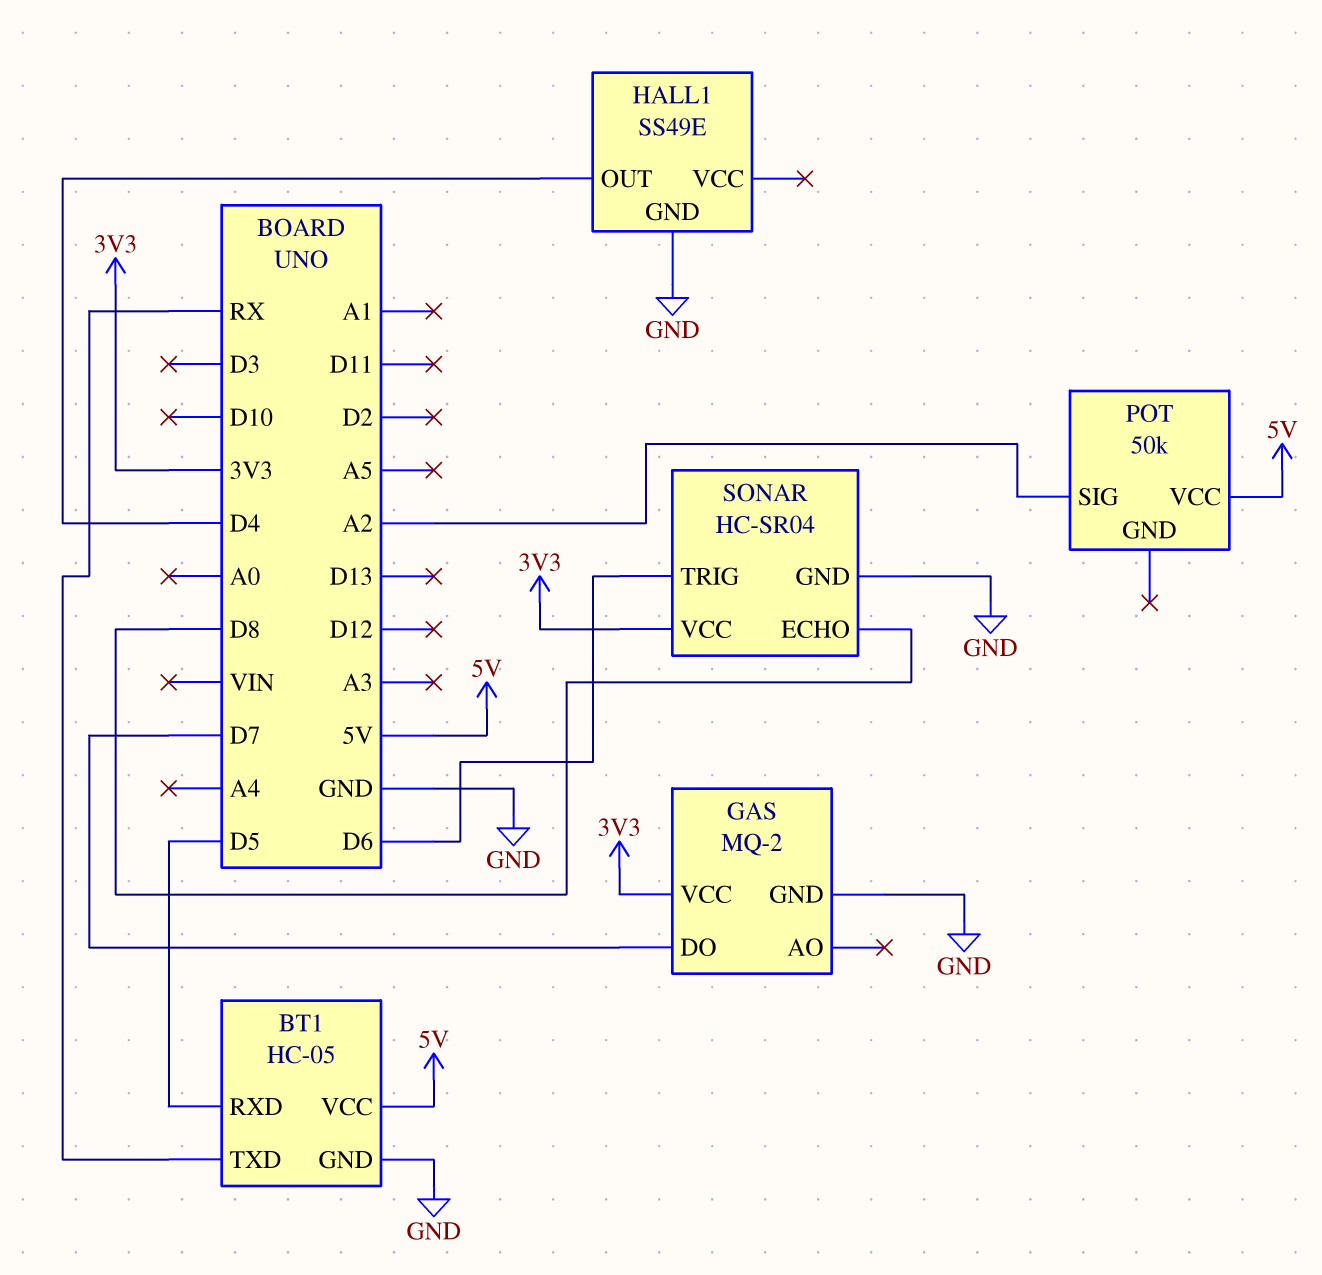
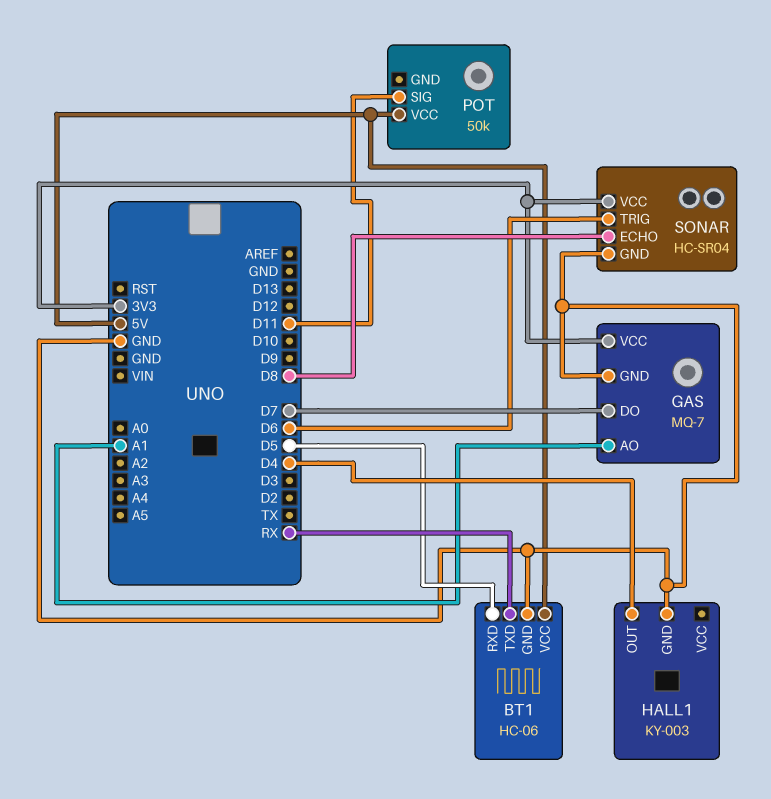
BT1: HC-05 -> HC-06
GAS: MQ-2 -> MQ-7
GAS pin AO: none -> A1
HALL1: SS49E -> KY-003
POT pin SIG: A2 -> D11

